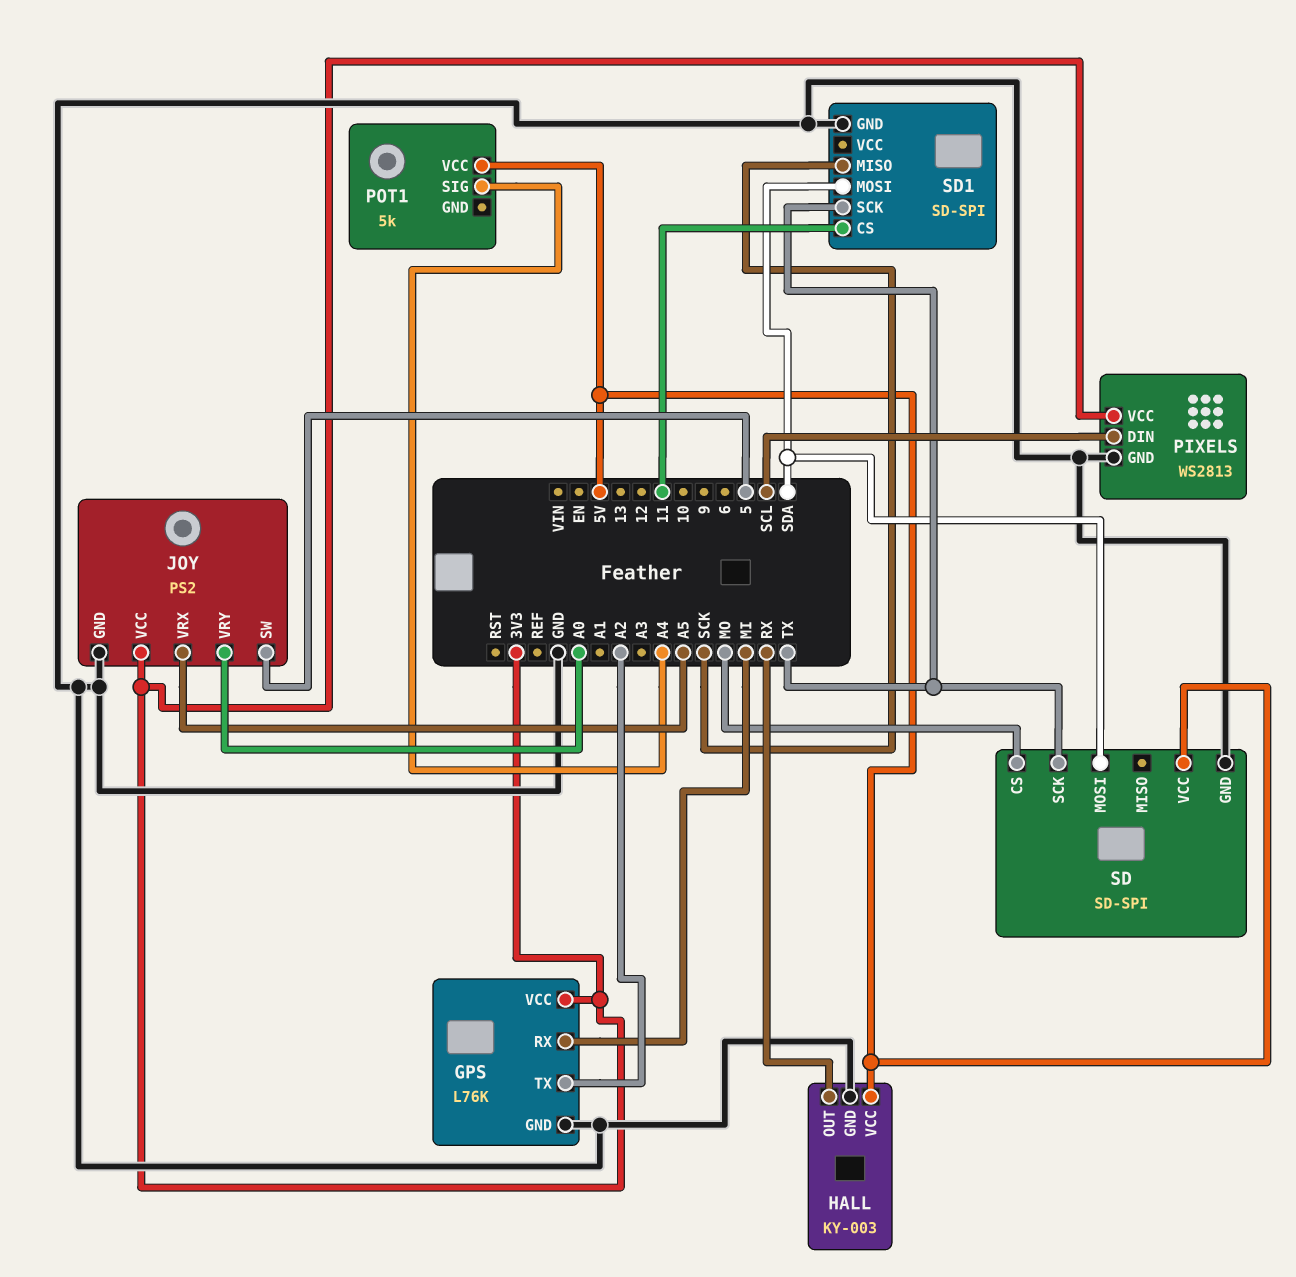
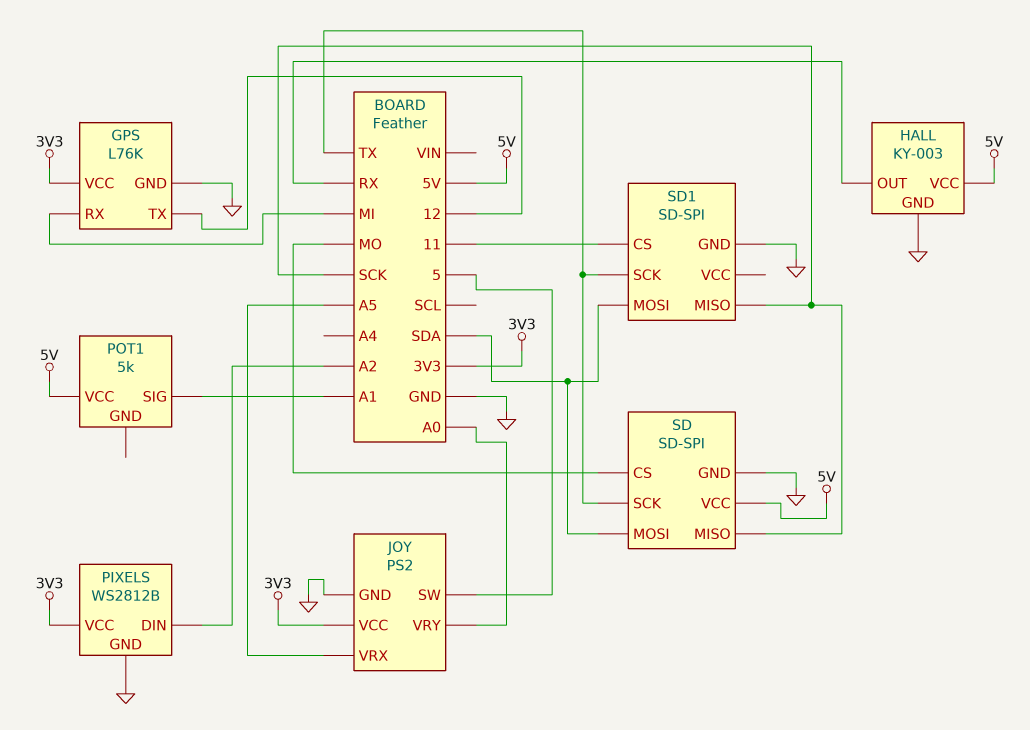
GPS pin TX: A2 -> 12
PIXELS: WS2813 -> WS2812B
PIXELS pin DIN: SCL -> A2
POT1 pin SIG: A4 -> A1
SD pin MISO: none -> SCK

